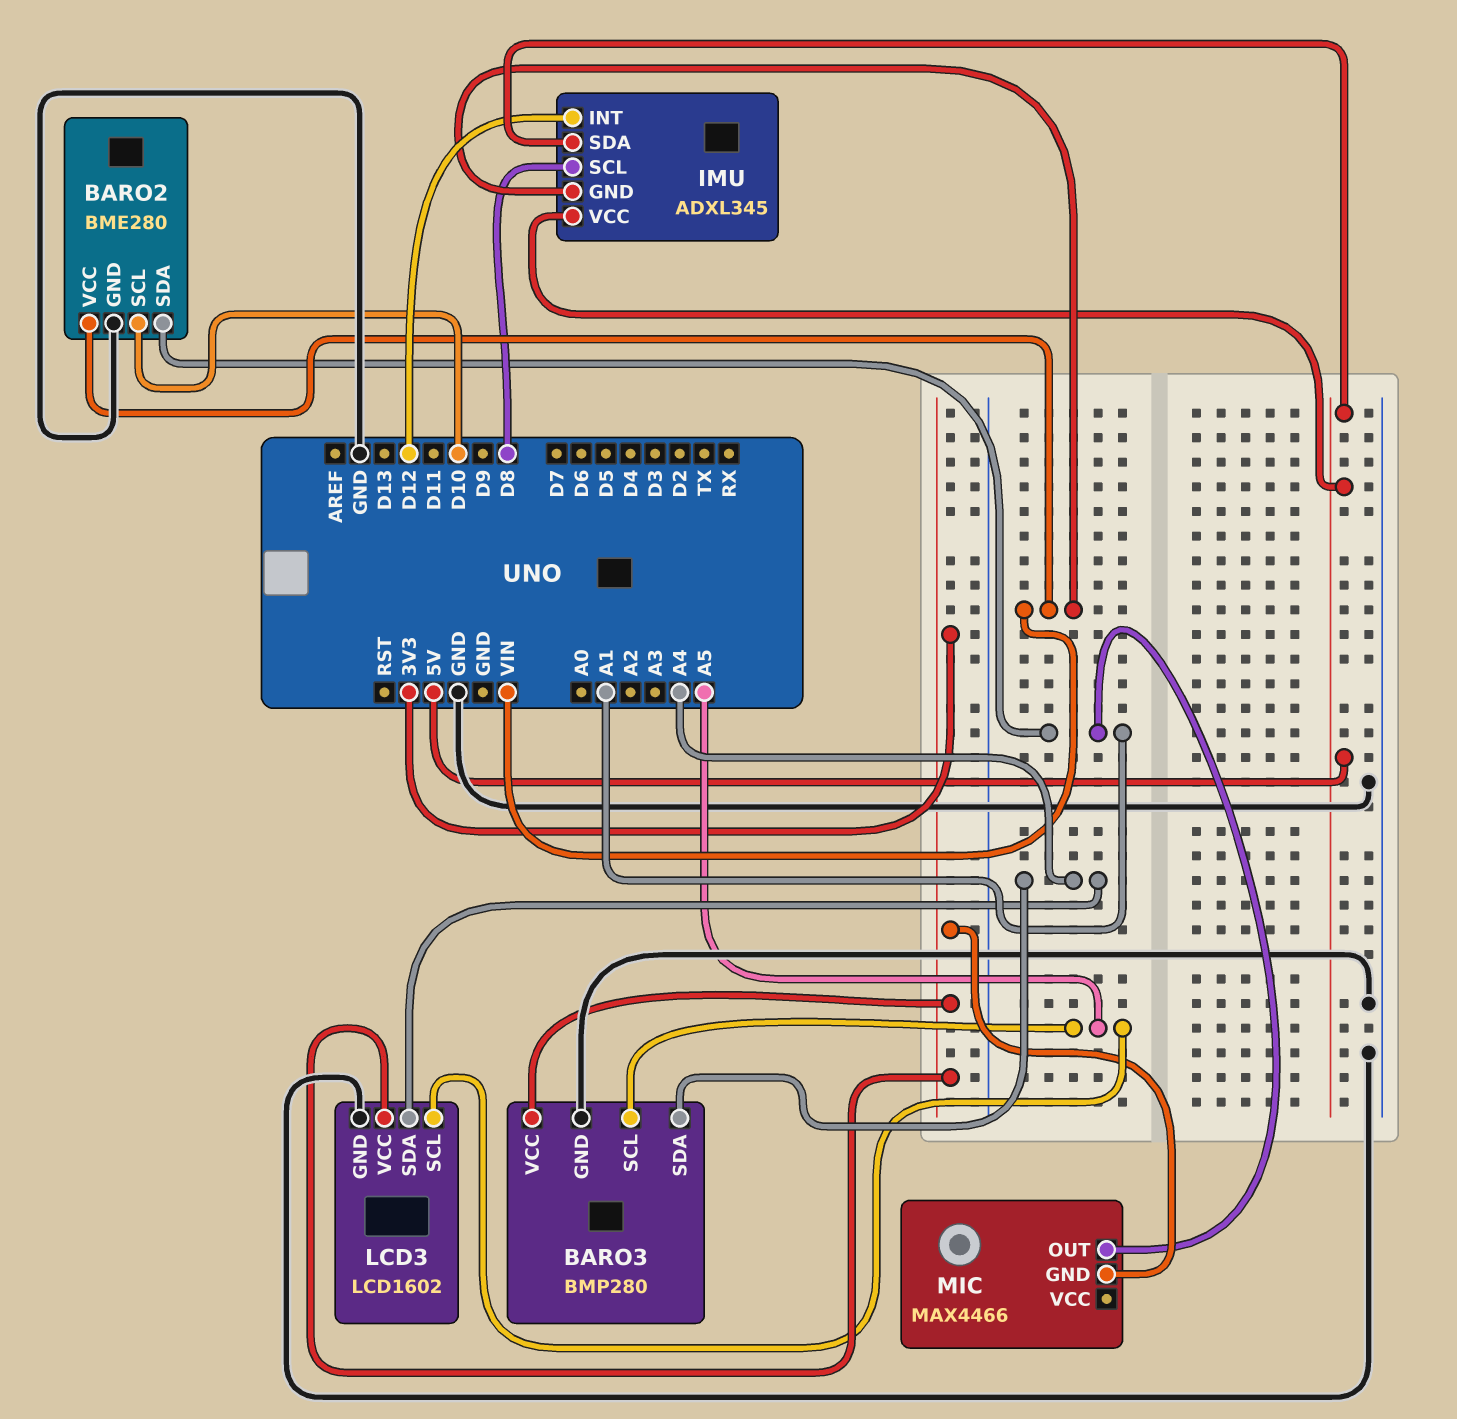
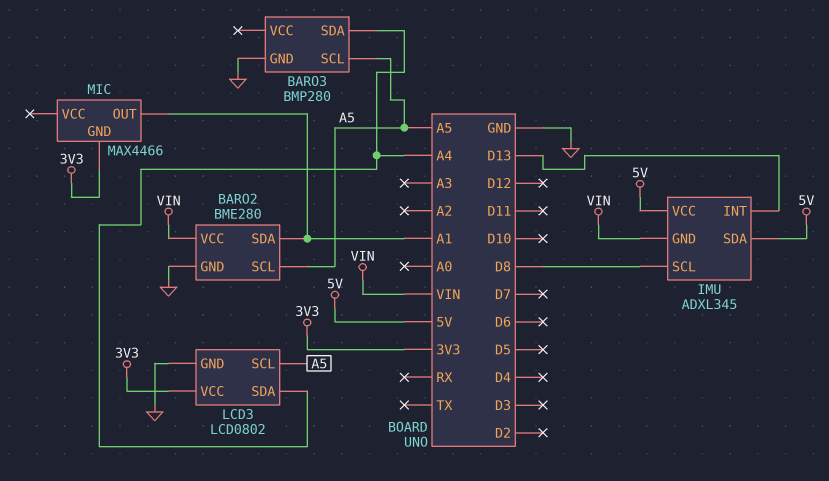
BARO2 pin SCL: D10 -> A5
BARO3 pin VCC: 3V3 -> none
IMU pin INT: D12 -> D13
LCD3: LCD1602 -> LCD0802

